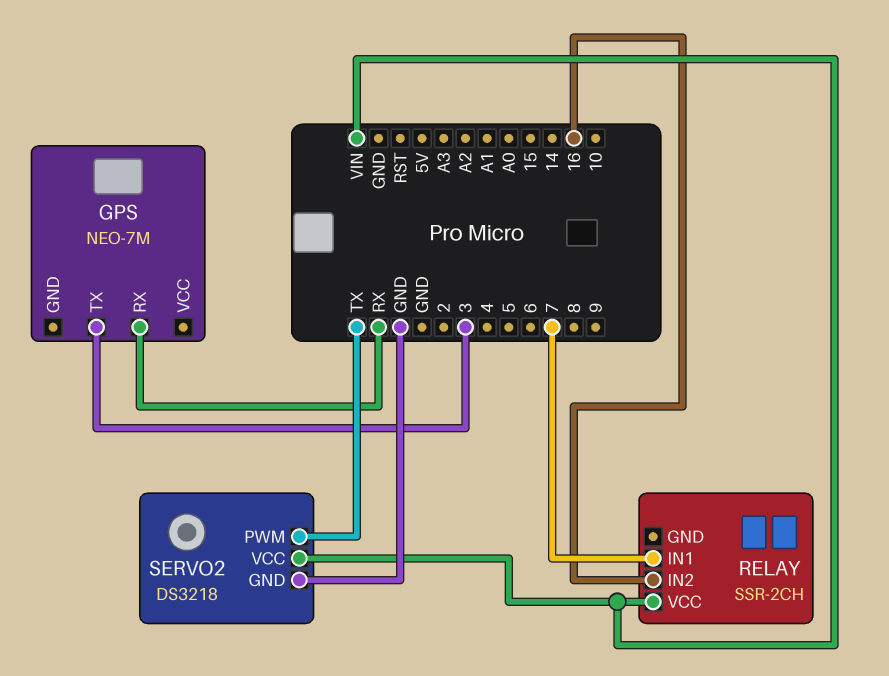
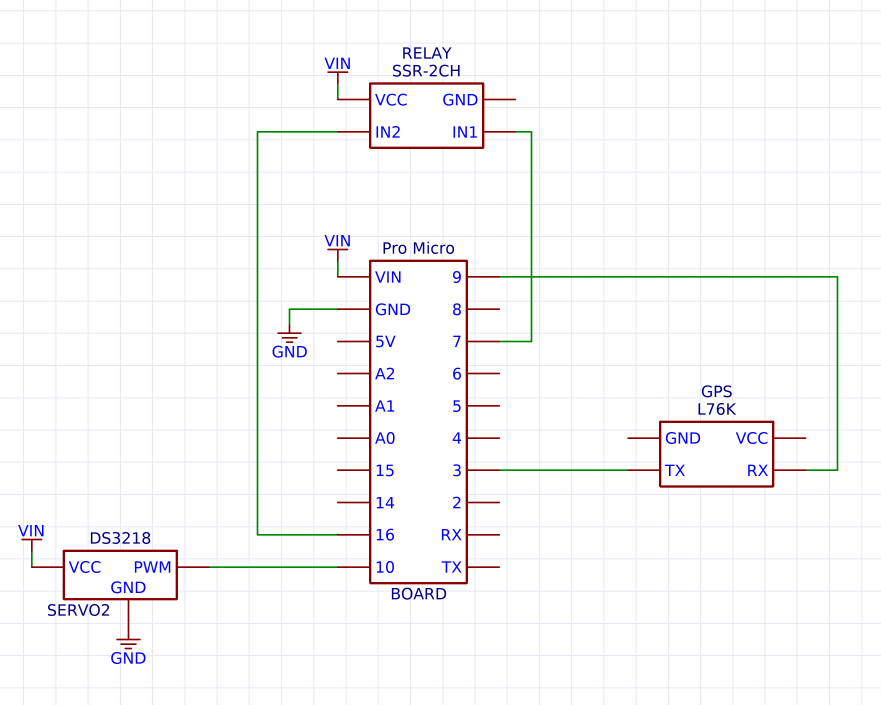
GPS: NEO-7M -> L76K
GPS pin RX: RX -> 9
SERVO2 pin PWM: TX -> 10

